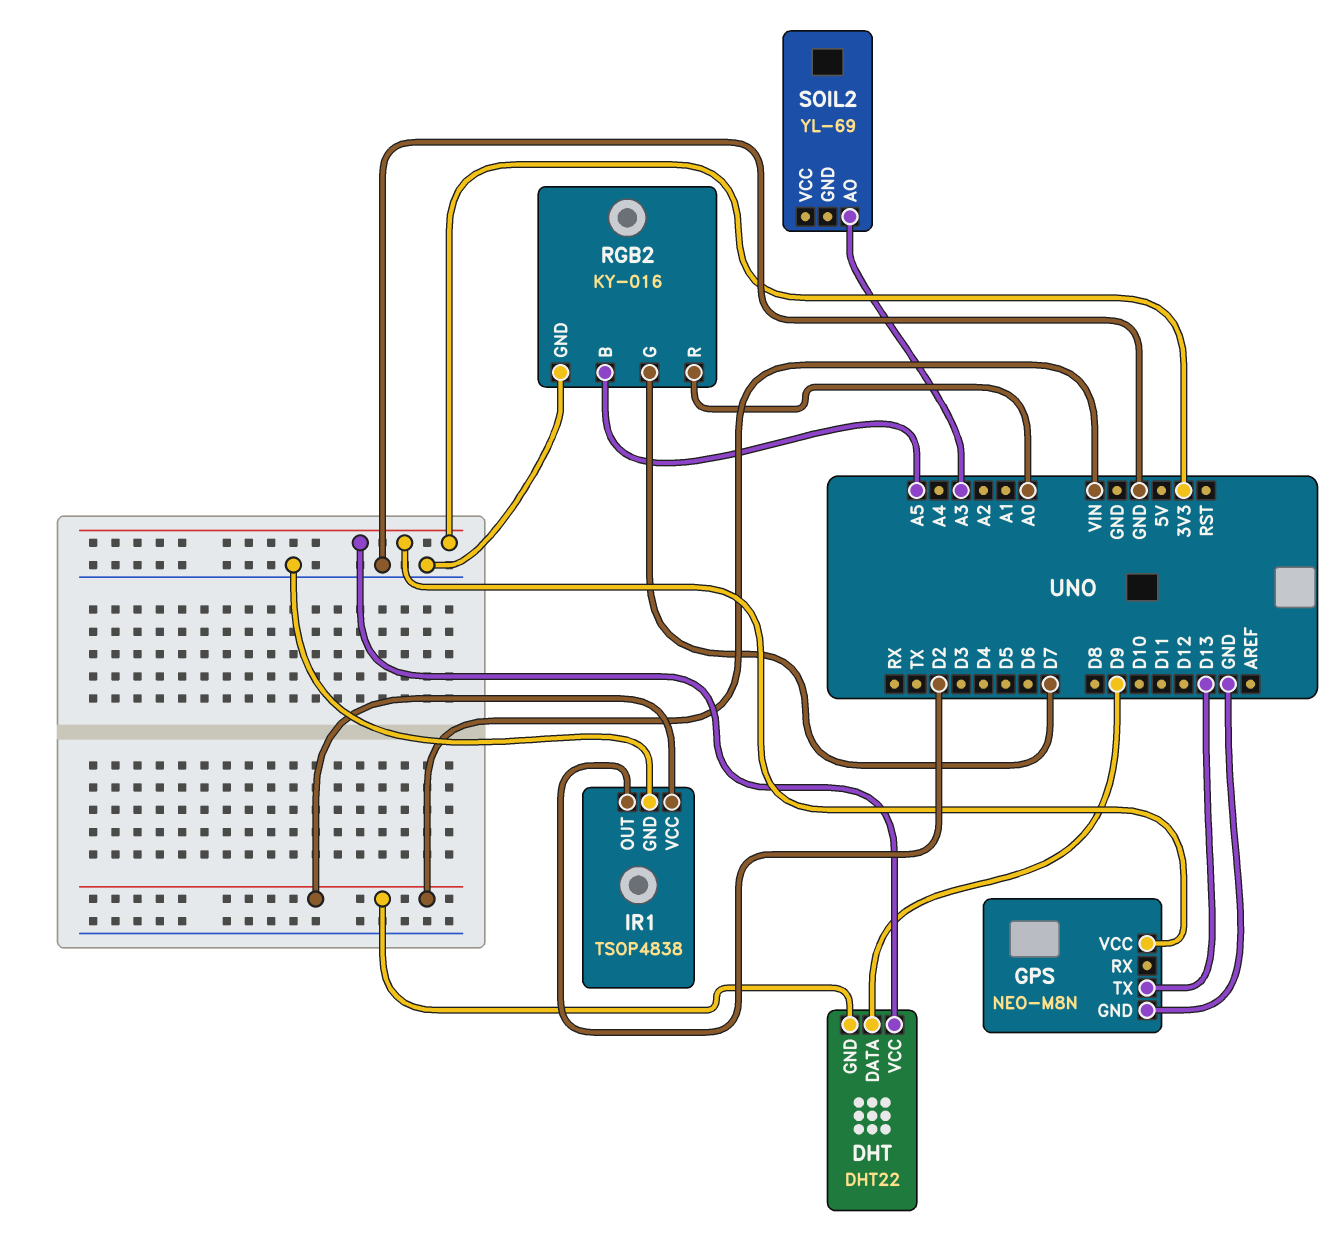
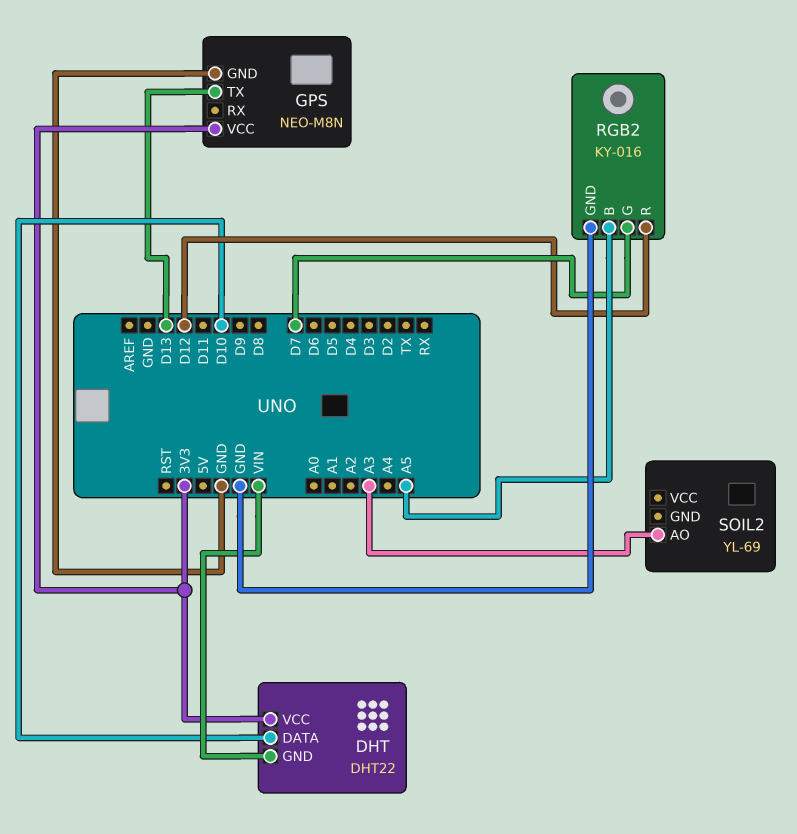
DHT pin DATA: D9 -> D10
IR1: TSOP4838 -> none
IR1 pin GND: GND -> none
IR1 pin OUT: D2 -> none
IR1 pin VCC: VIN -> none
RGB2 pin R: A0 -> D12

